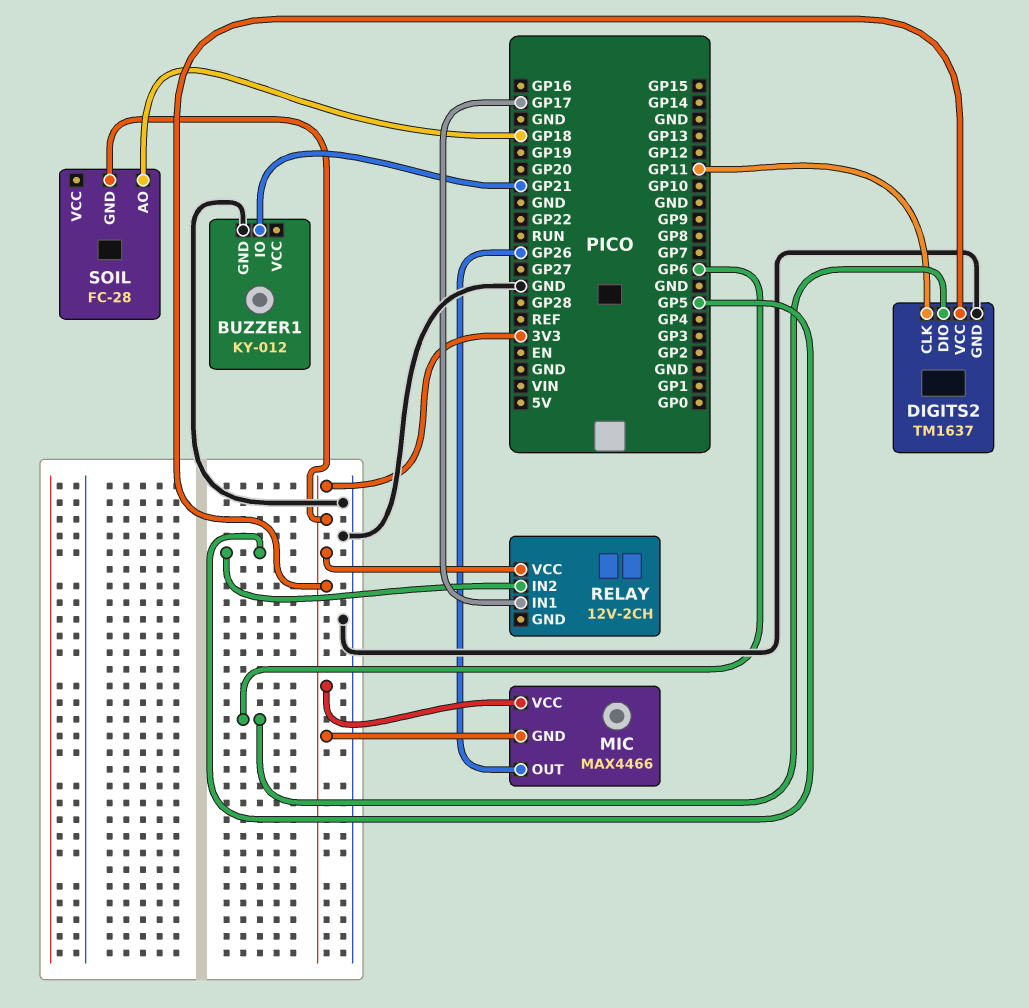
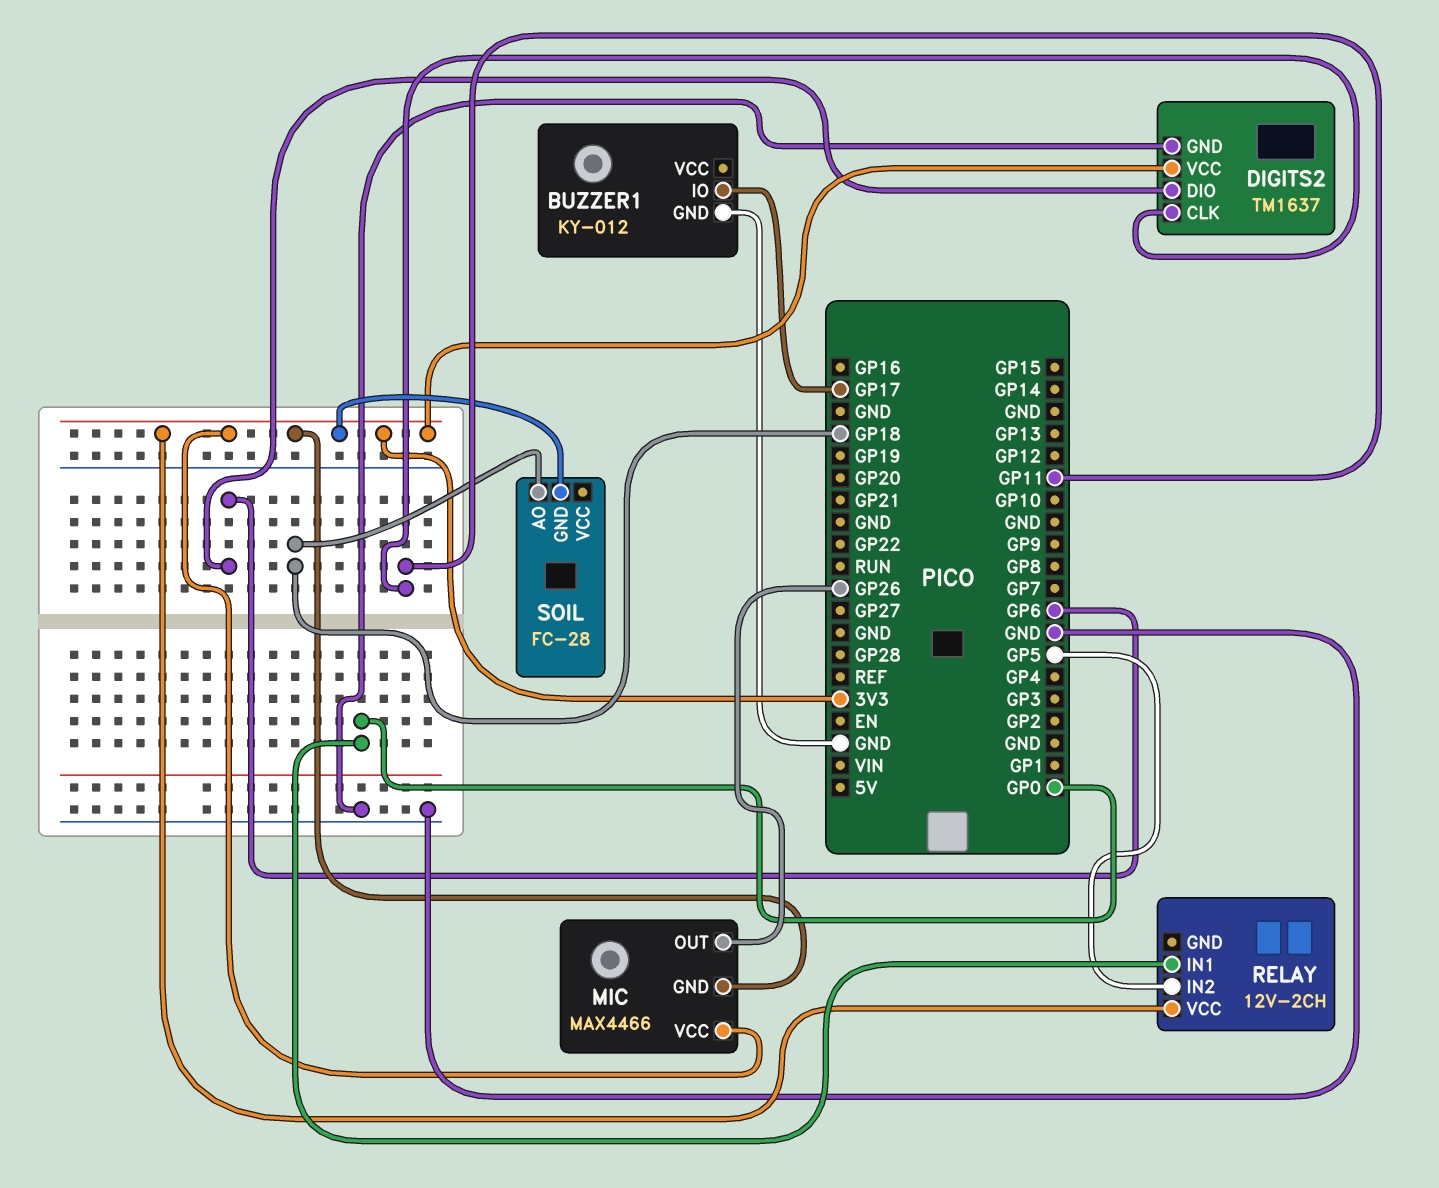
BUZZER1 pin IO: GP21 -> GP17
RELAY pin IN1: GP17 -> GP0

